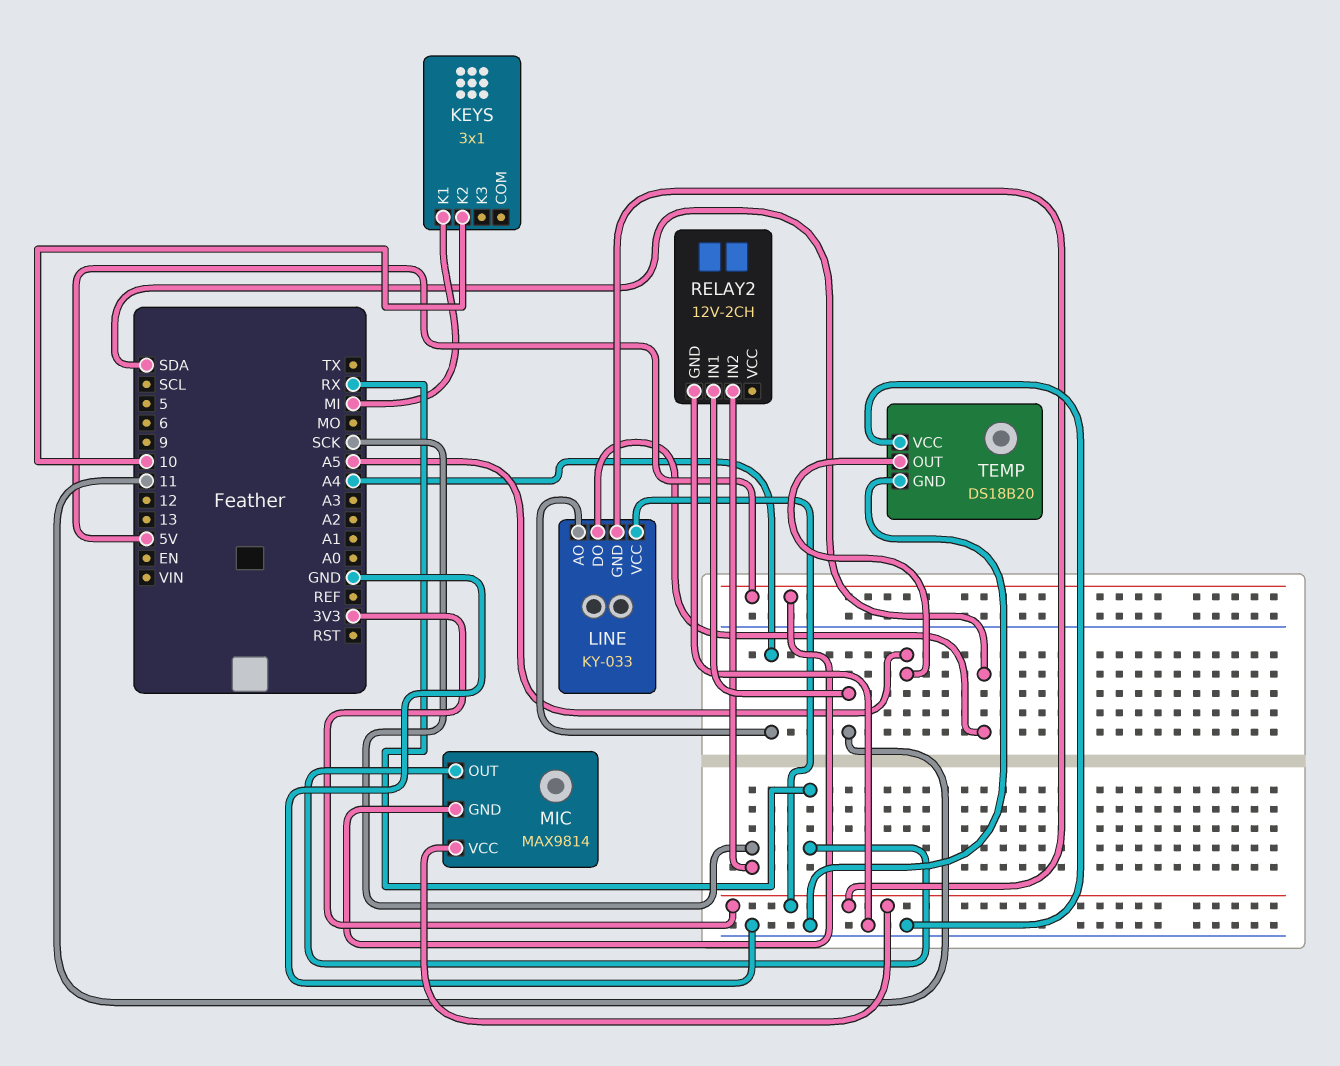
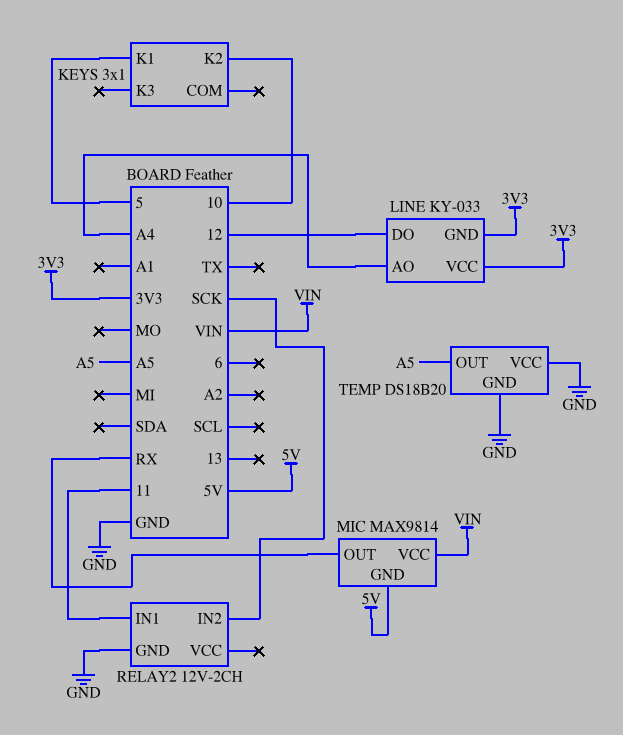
KEYS pin K1: MI -> 5
LINE pin DO: SDA -> 12
MIC pin VCC: 3V3 -> VIN

